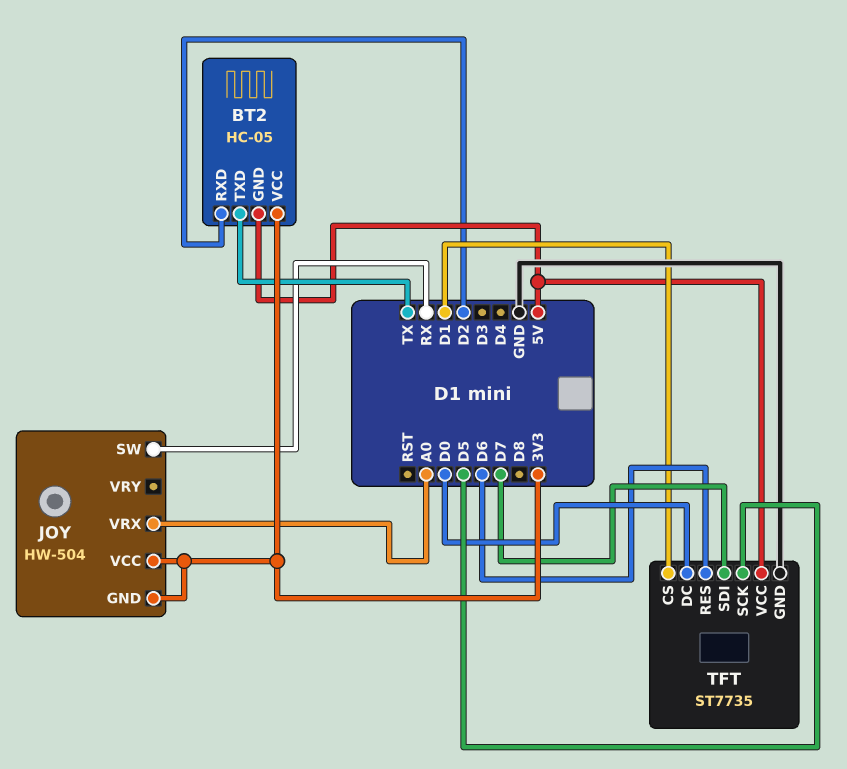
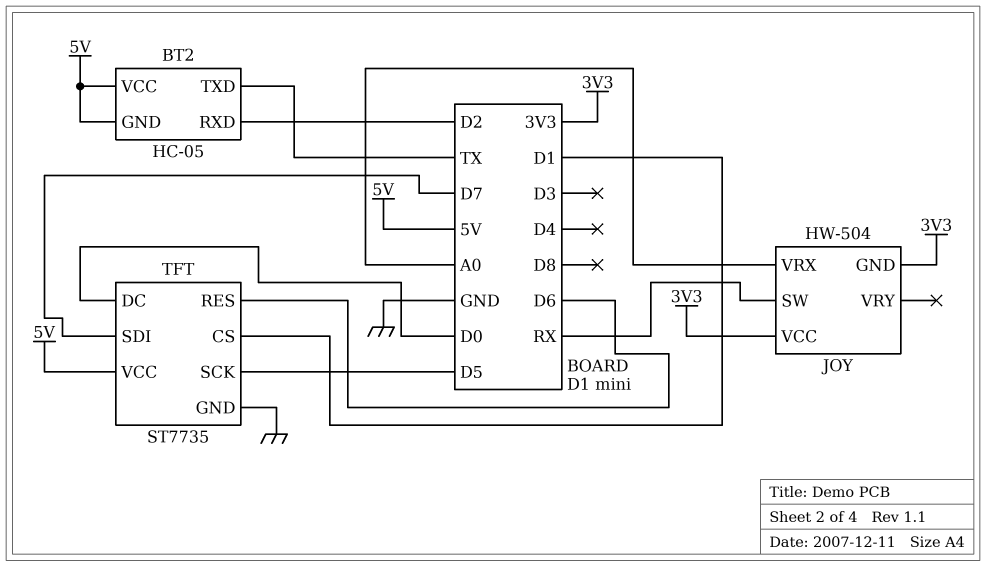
BT2 pin VCC: 3V3 -> 5V

